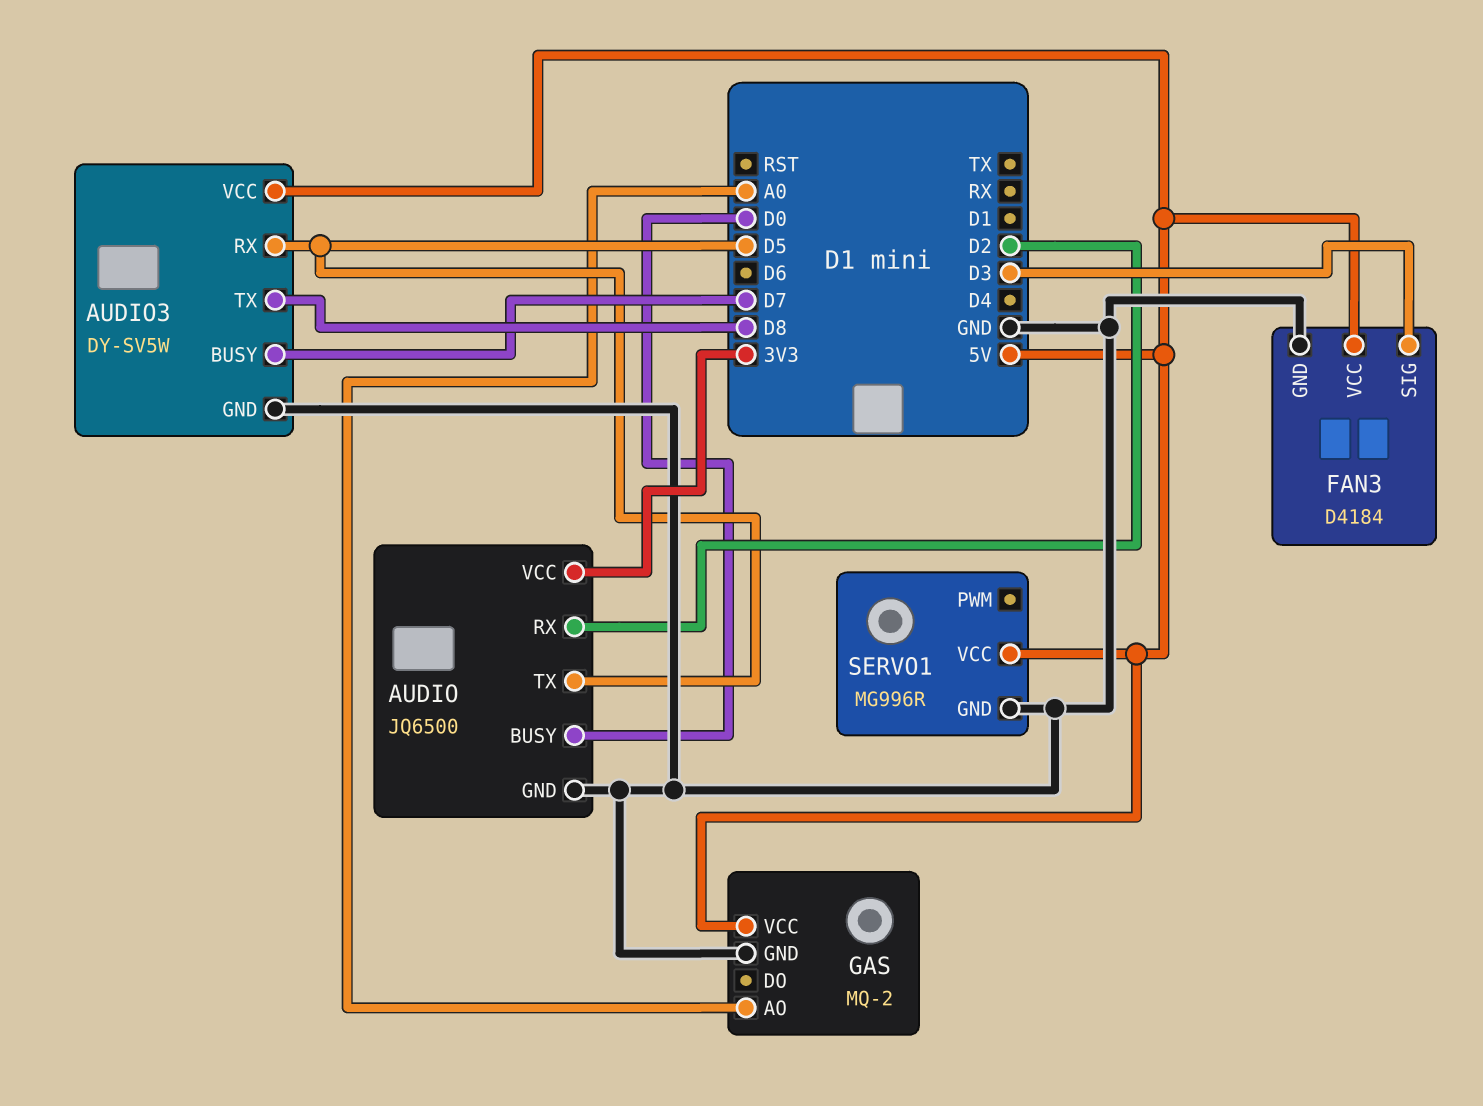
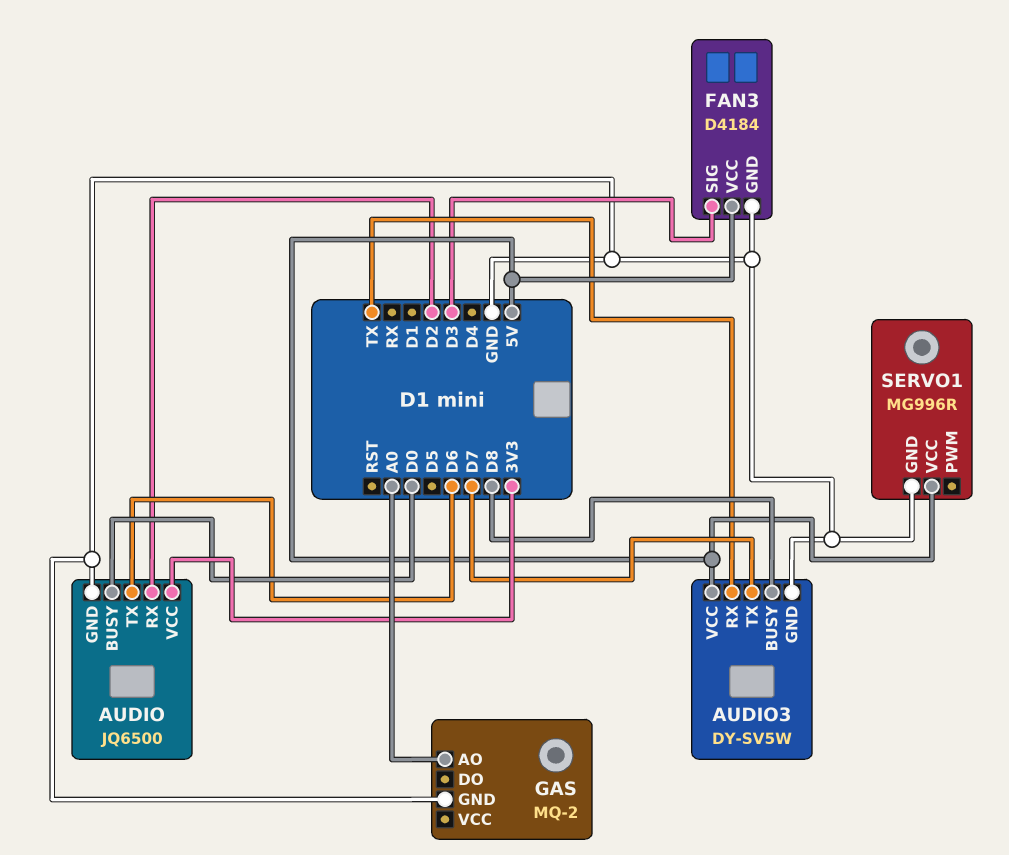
AUDIO pin TX: D5 -> D6
AUDIO3 pin BUSY: D7 -> D8
AUDIO3 pin RX: D5 -> TX
AUDIO3 pin TX: D8 -> D7
GAS pin VCC: 5V -> none

